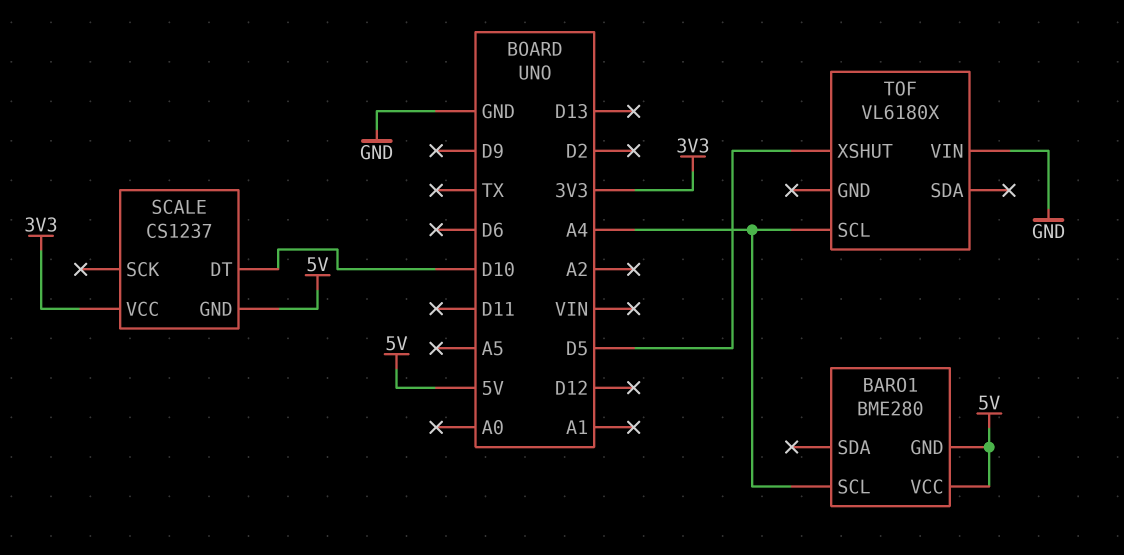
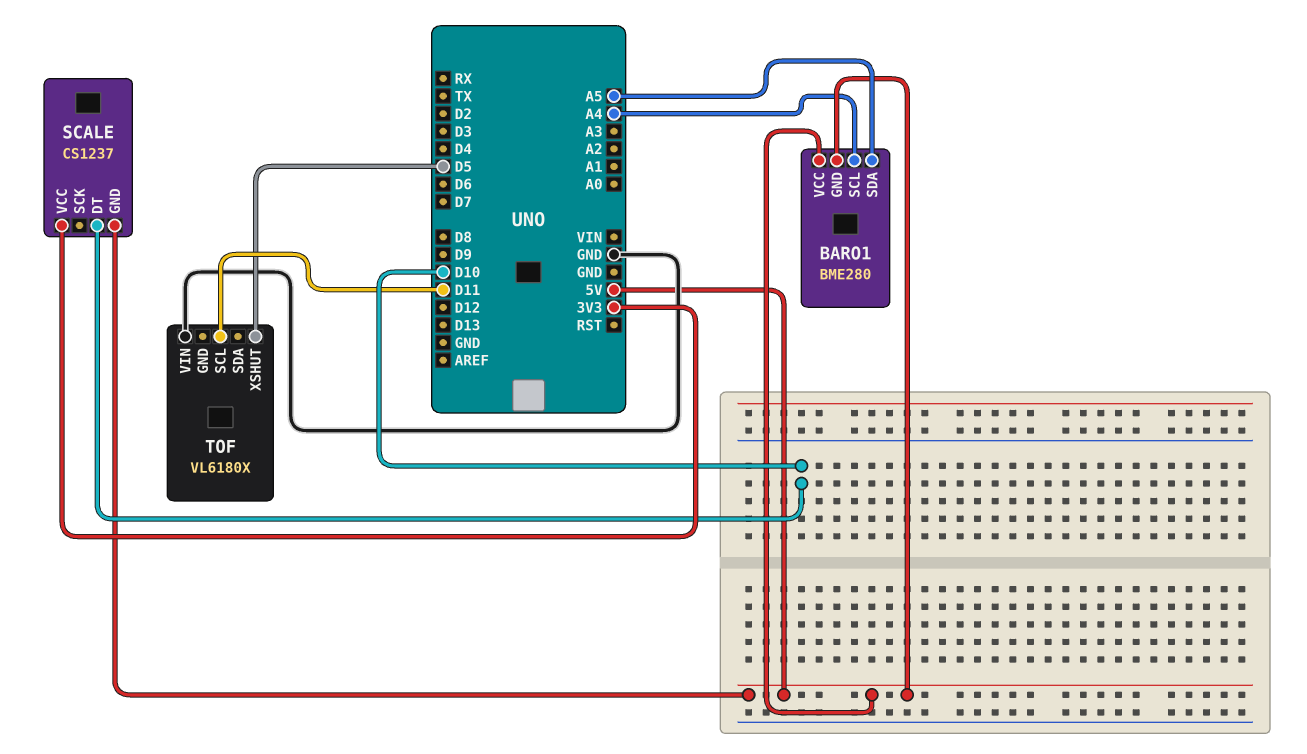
BARO1 pin SDA: none -> A5
TOF pin SCL: A4 -> D11

